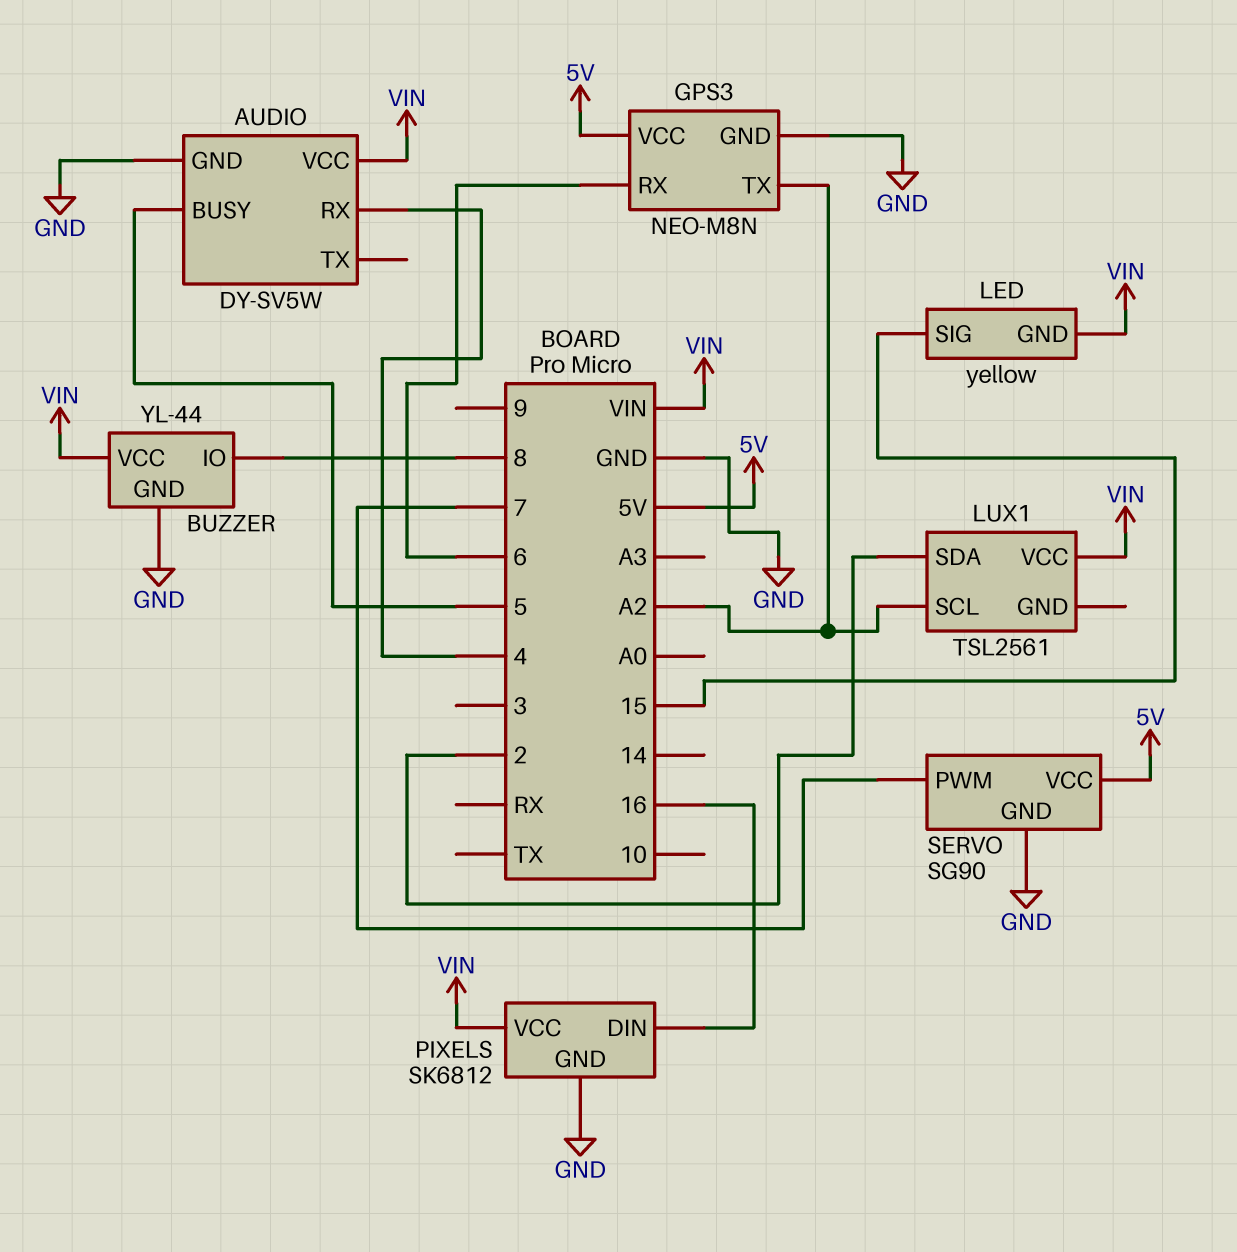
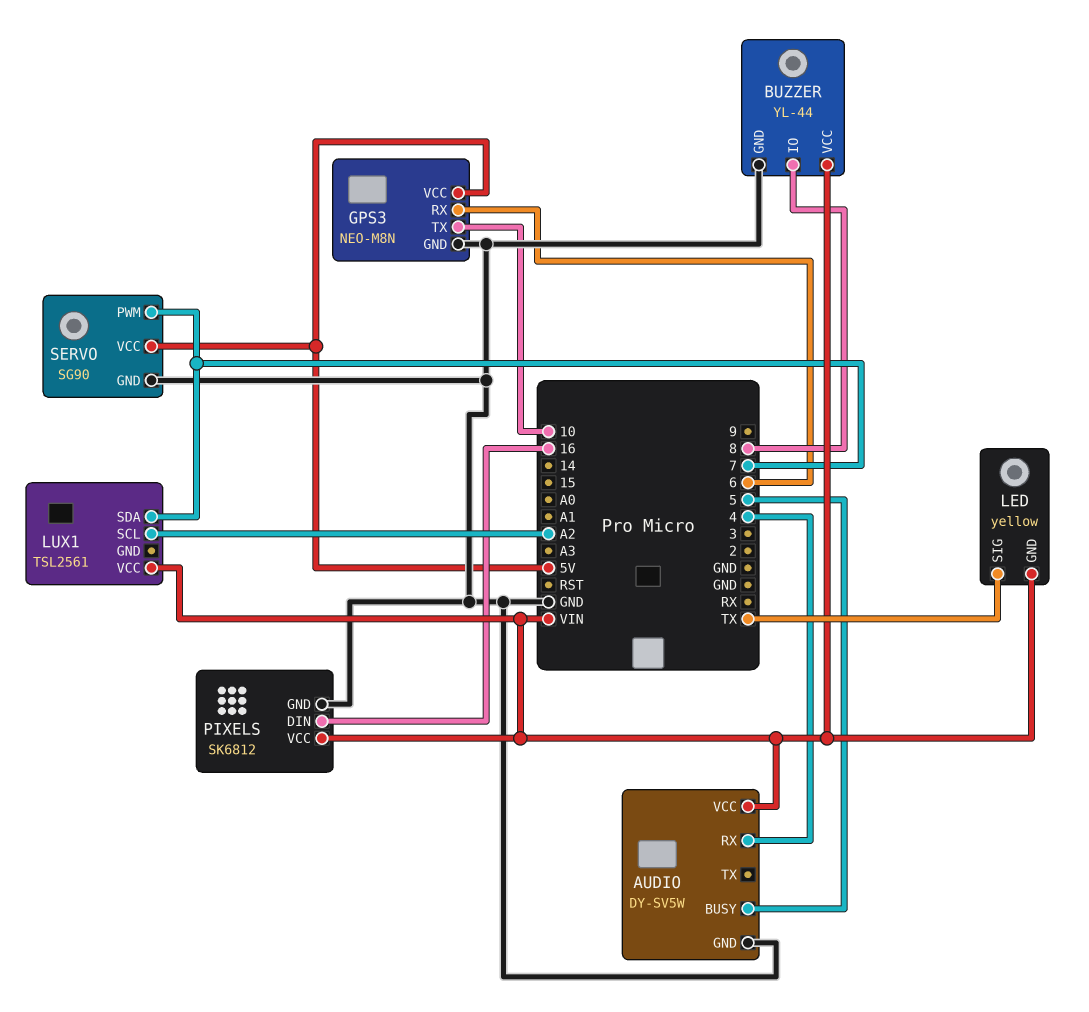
GPS3 pin TX: A2 -> 10
LED pin SIG: 15 -> TX
LUX1 pin SDA: 2 -> 7

